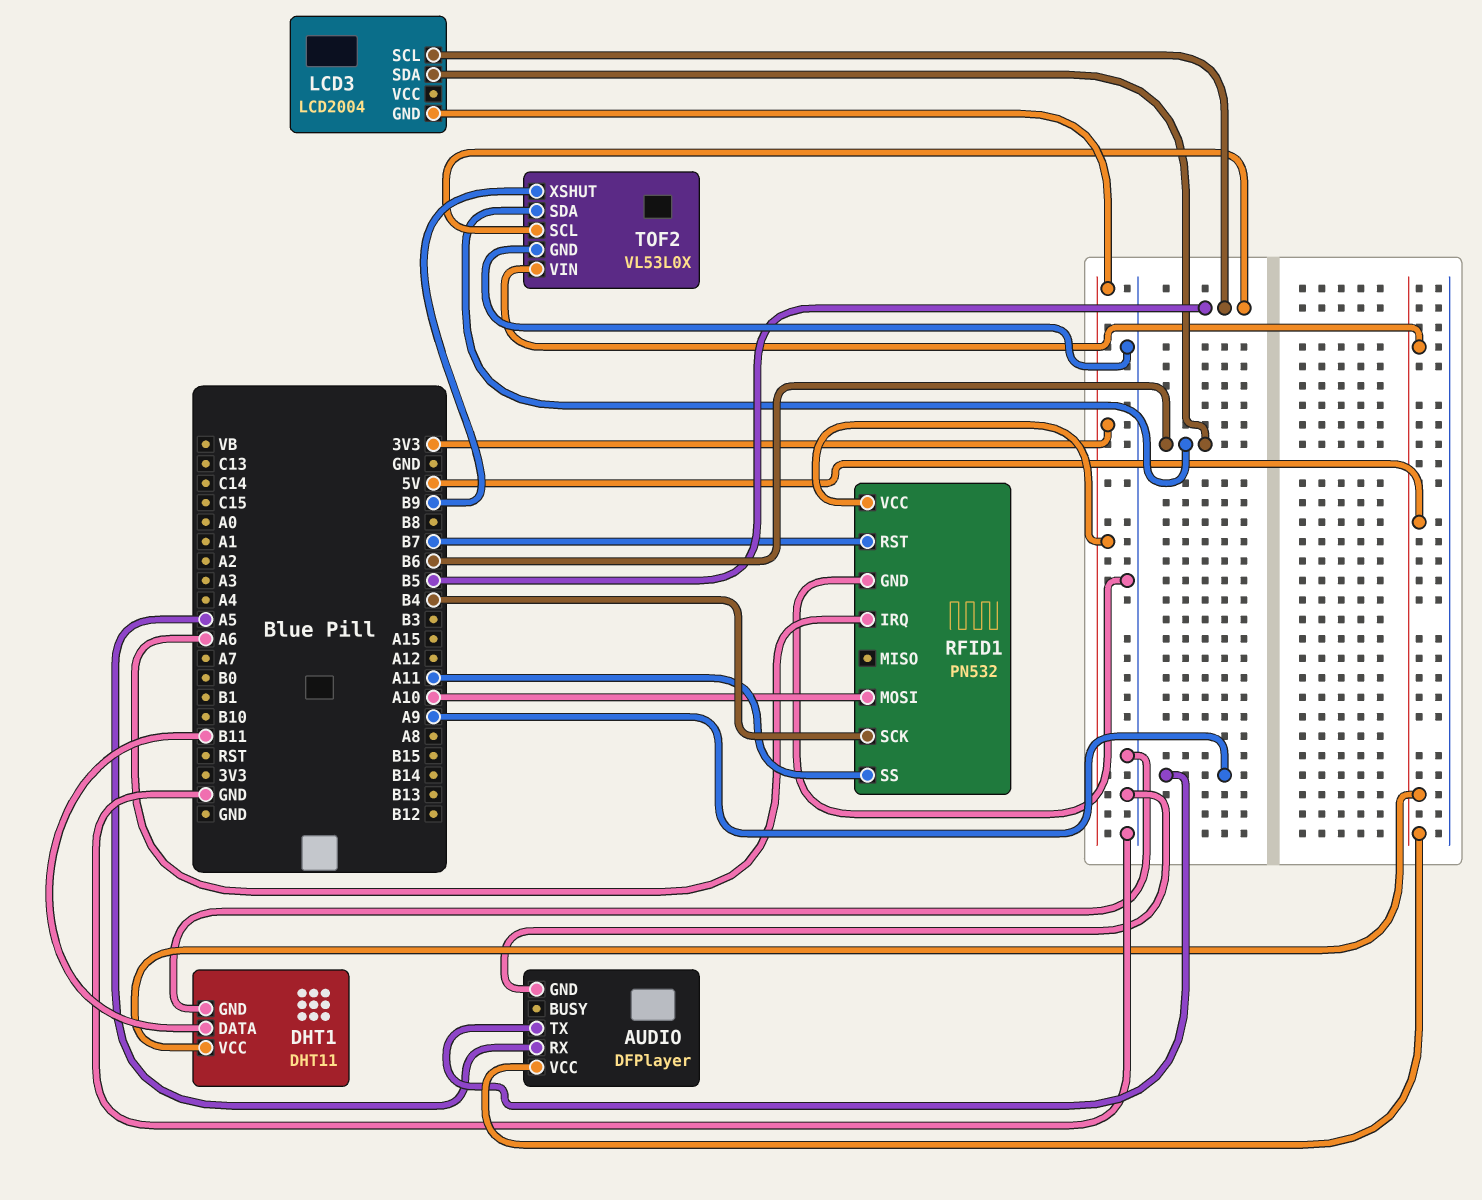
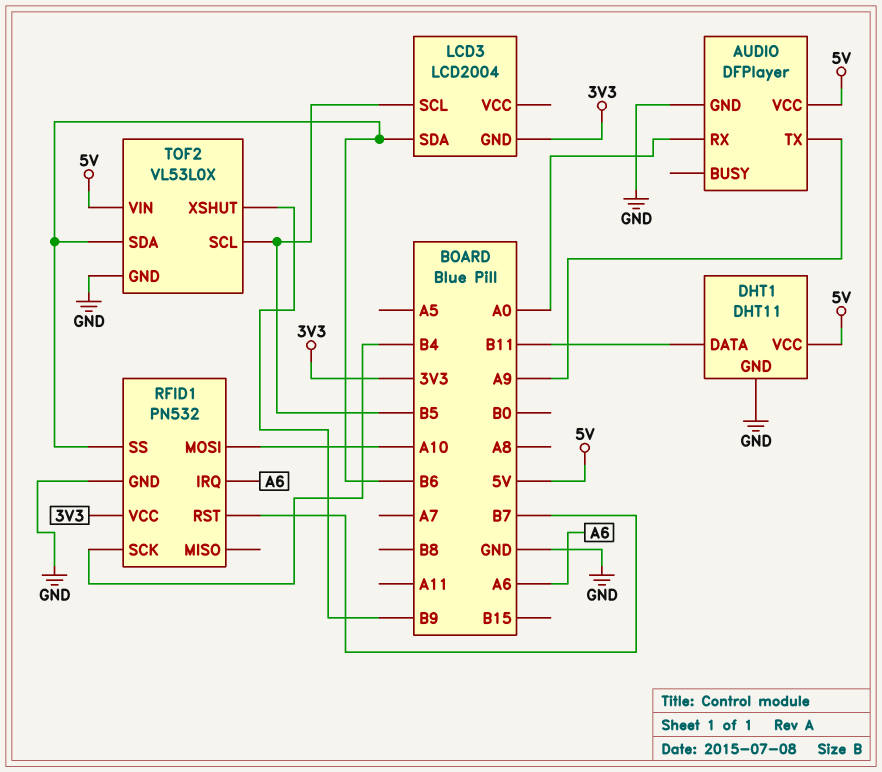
AUDIO pin RX: A5 -> A0
RFID1 pin SS: A11 -> B6

